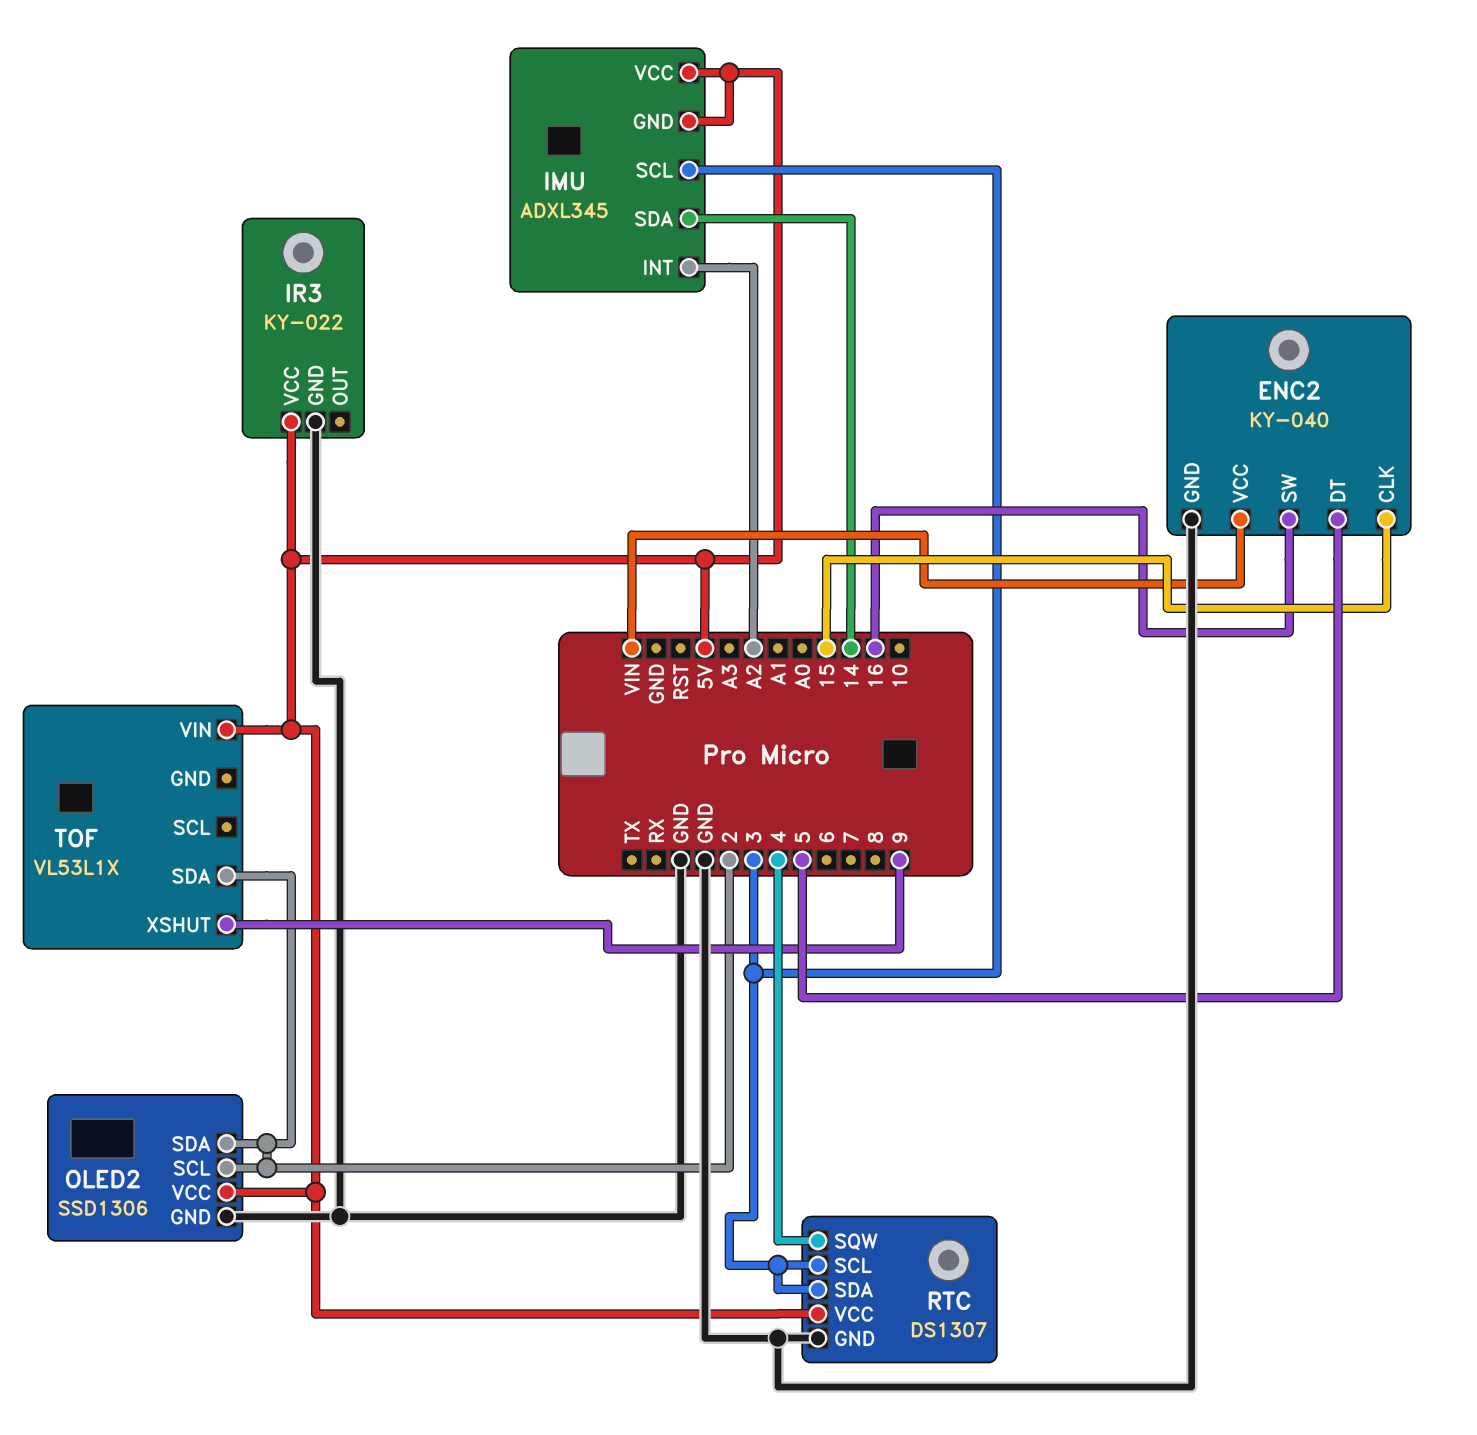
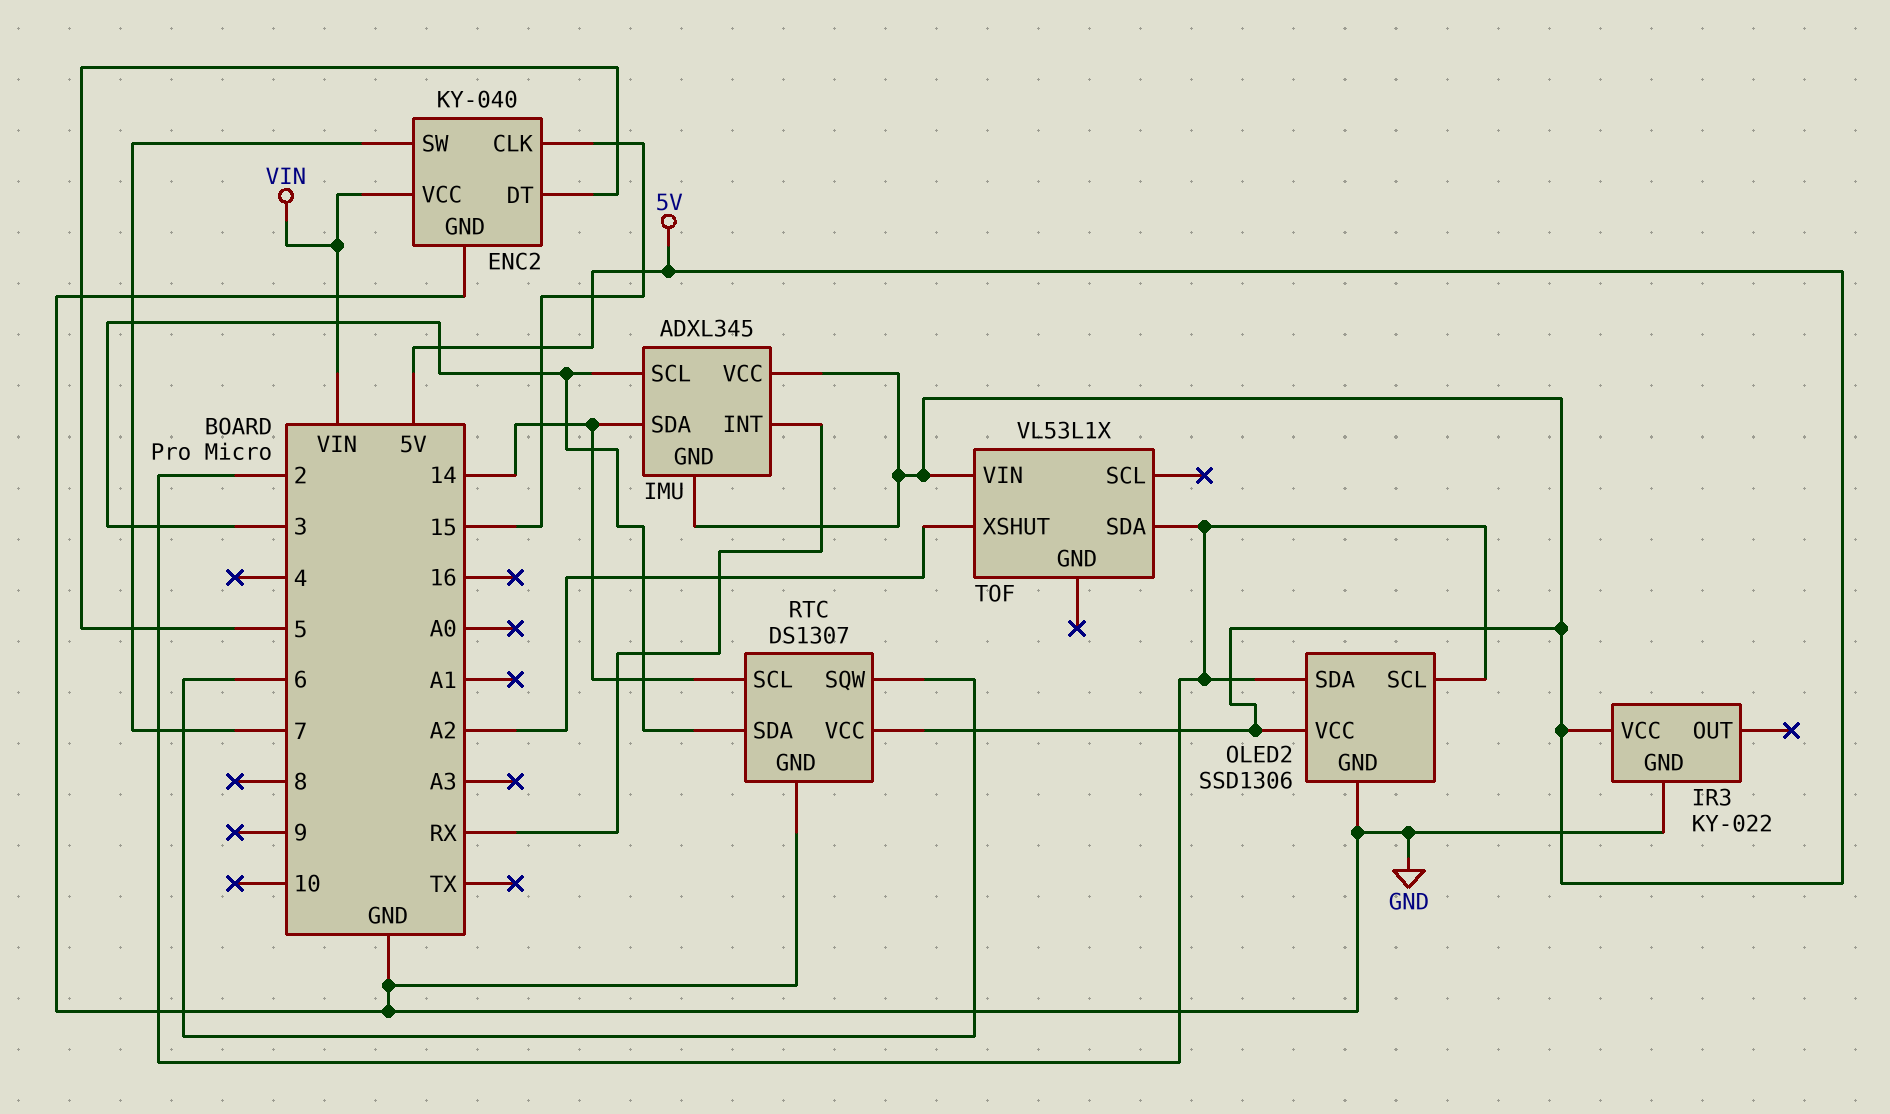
ENC2 pin SW: 16 -> 7
IMU pin INT: A2 -> RX
RTC pin SCL: 3 -> 14
RTC pin SQW: 4 -> 6
TOF pin XSHUT: 9 -> A2

